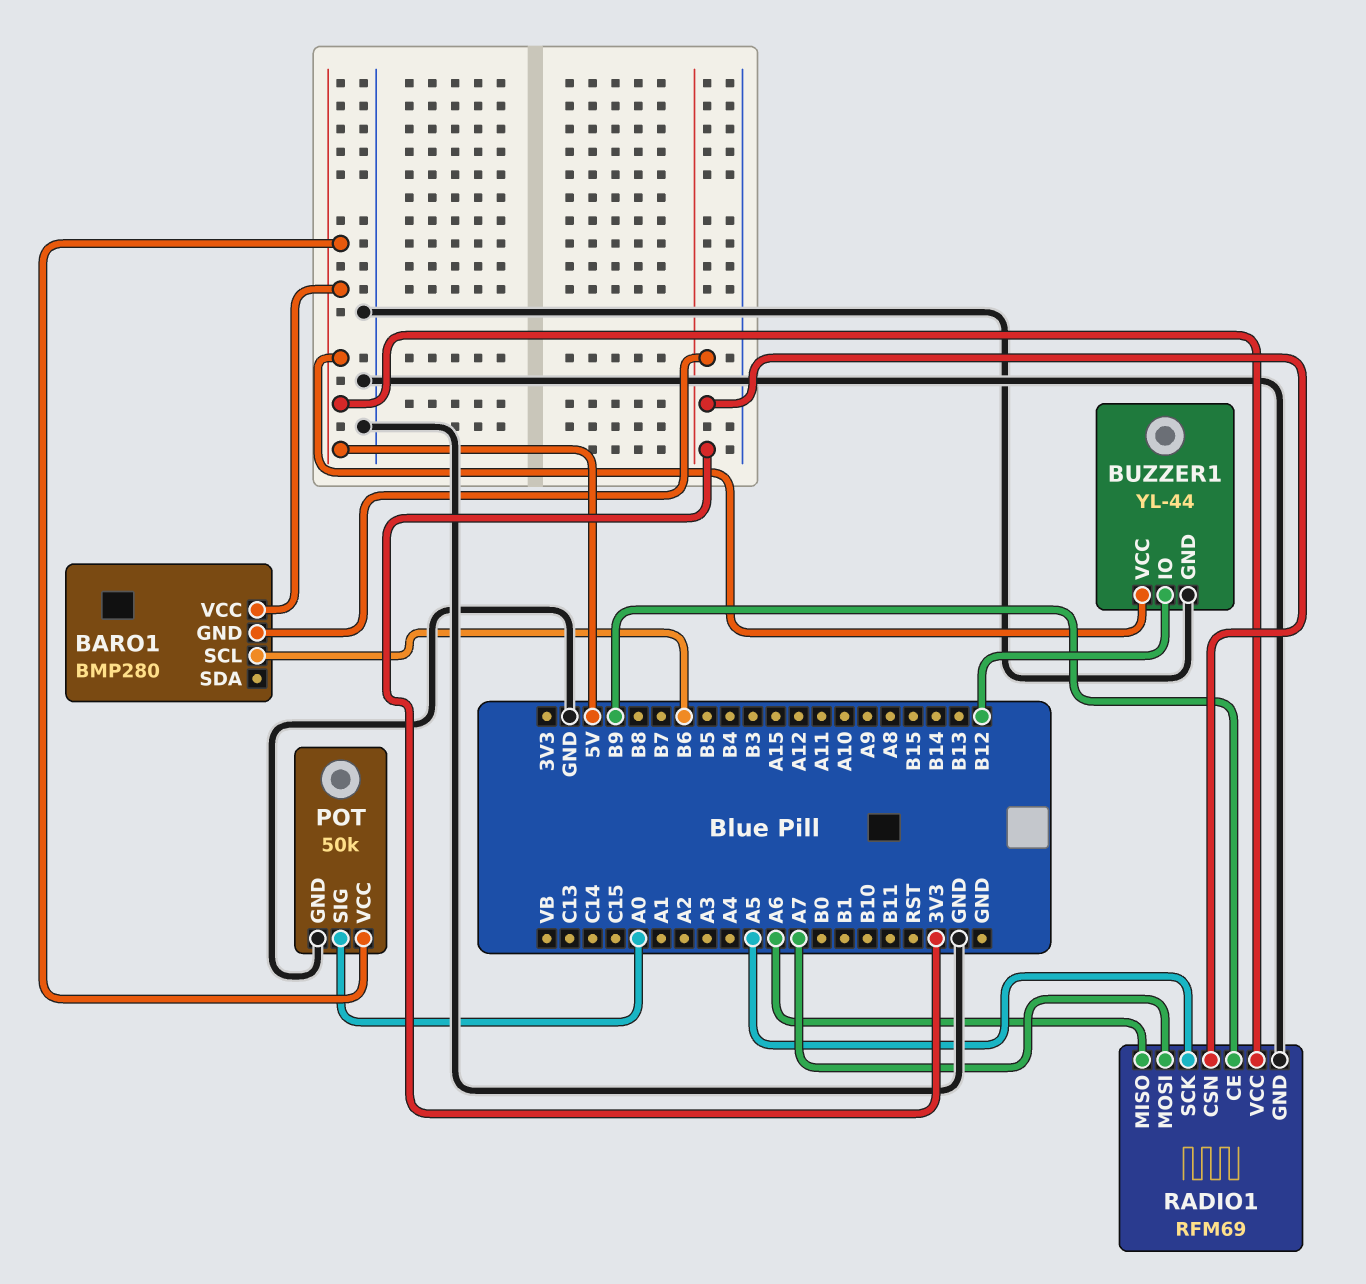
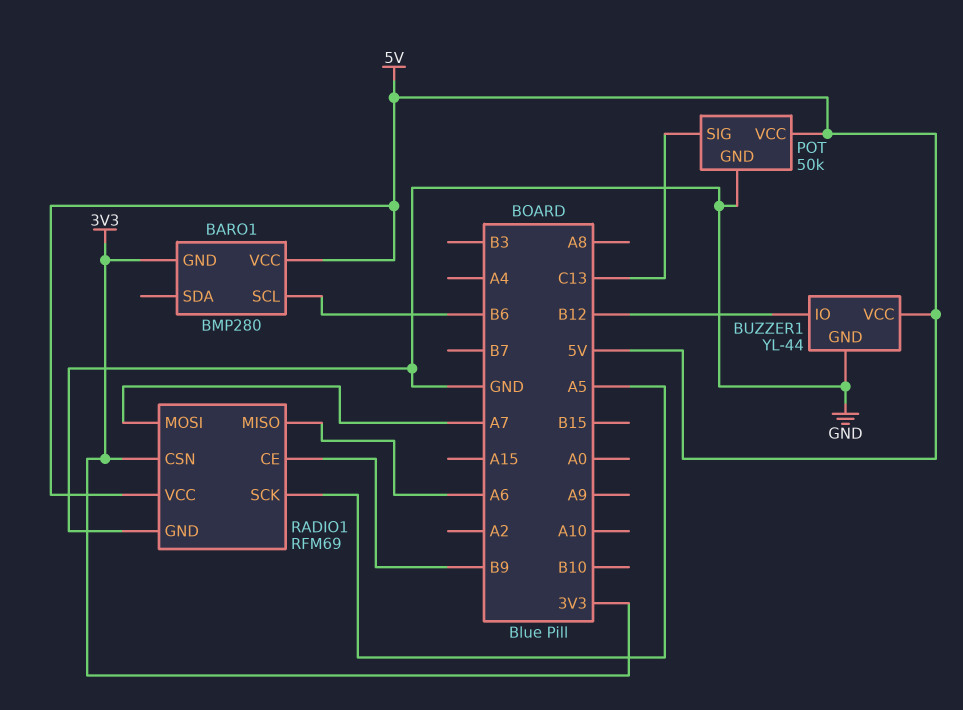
POT pin SIG: A0 -> C13

